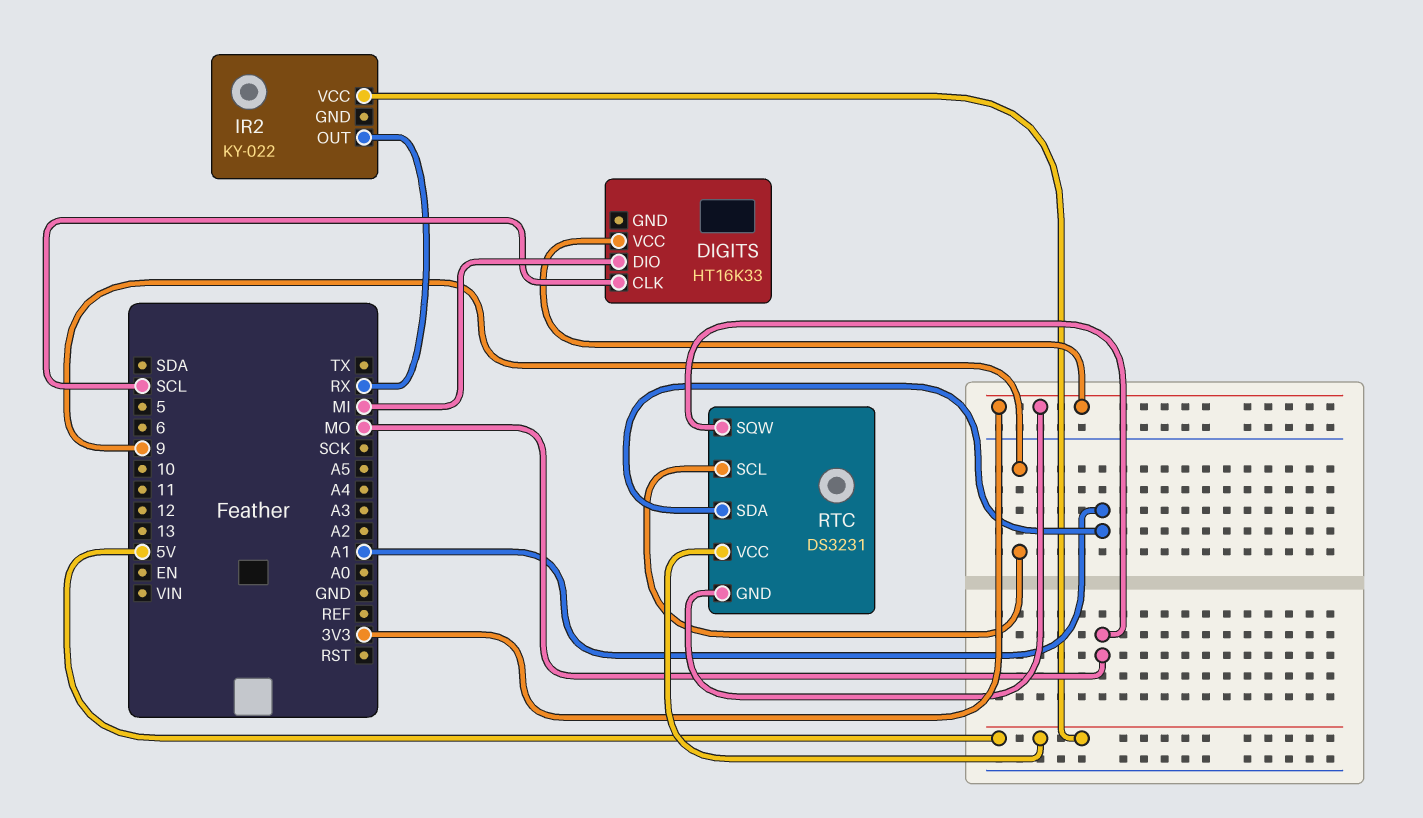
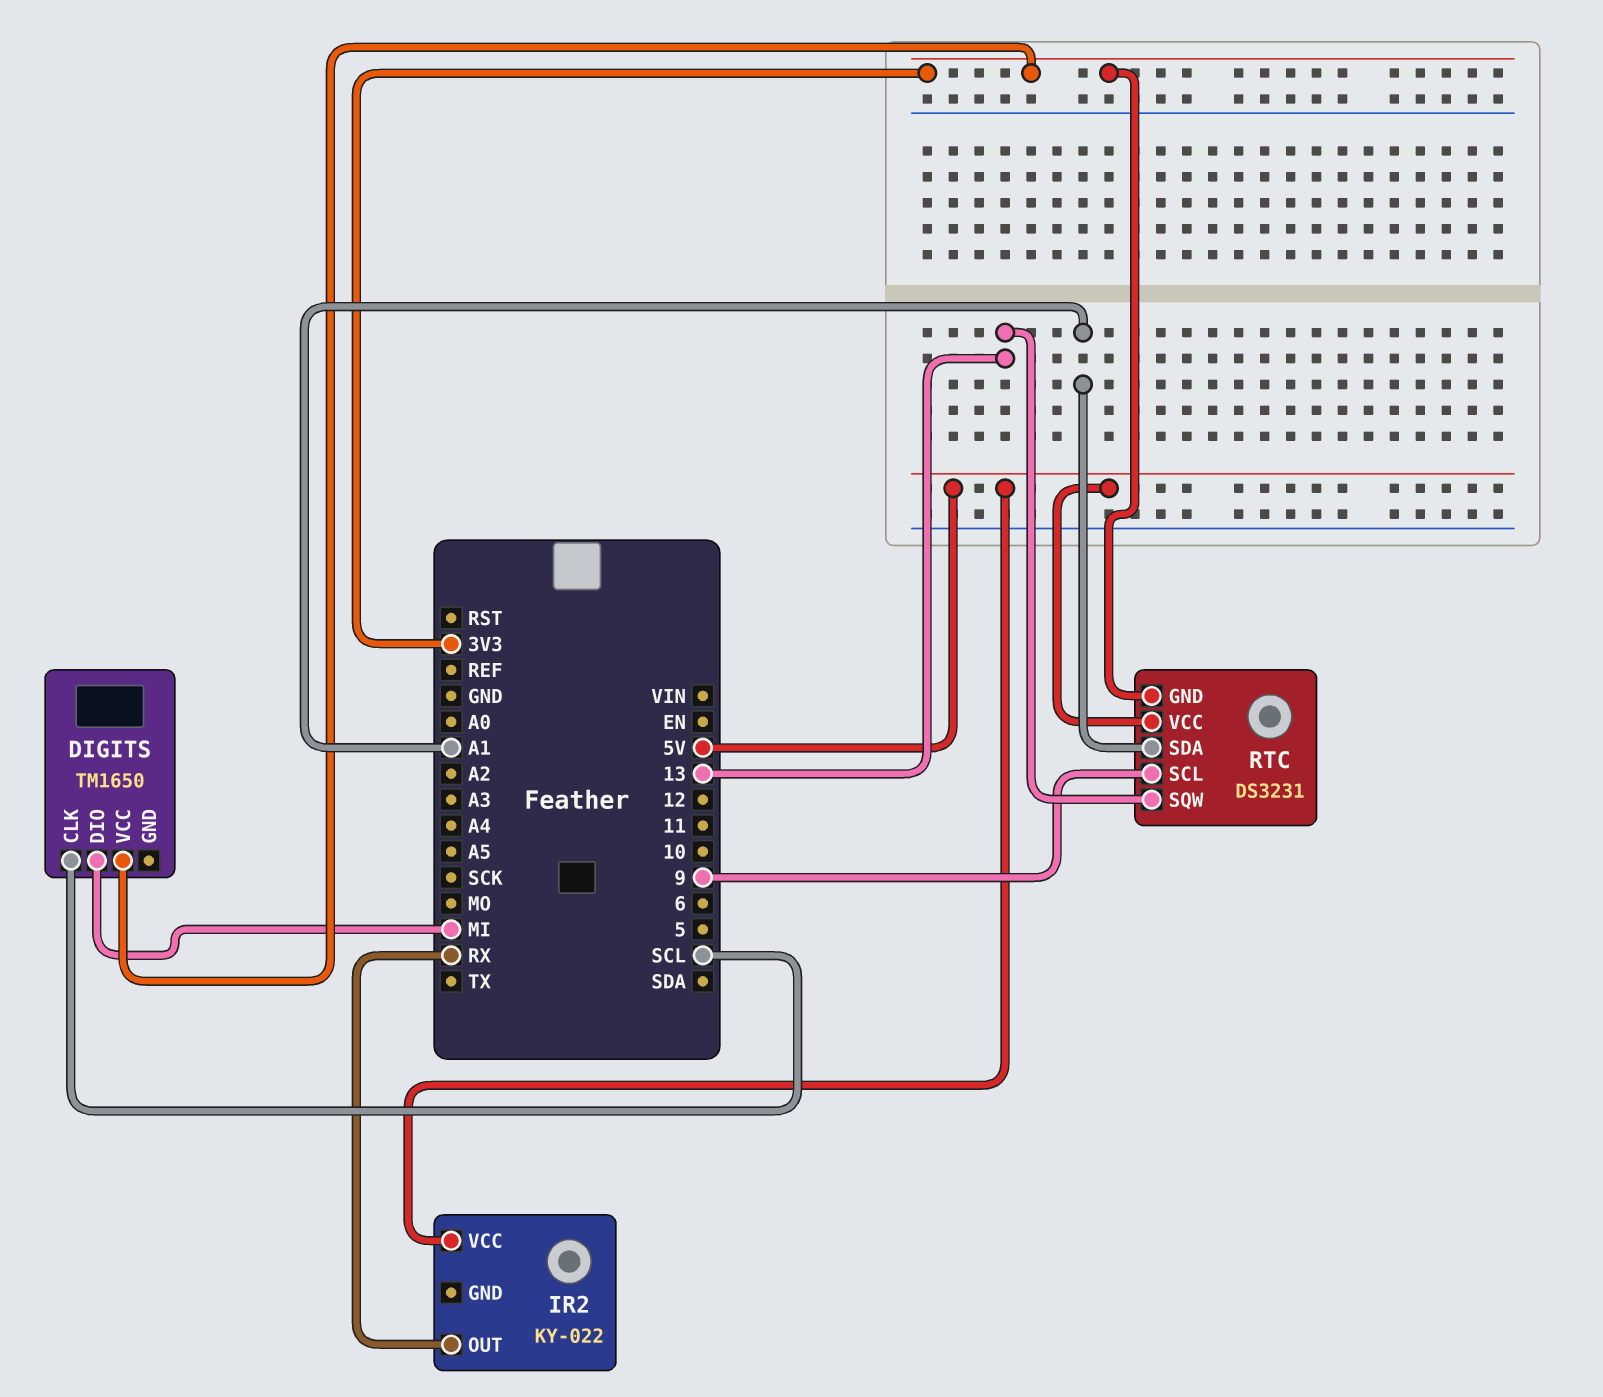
DIGITS: HT16K33 -> TM1650
RTC pin SQW: MO -> 13

